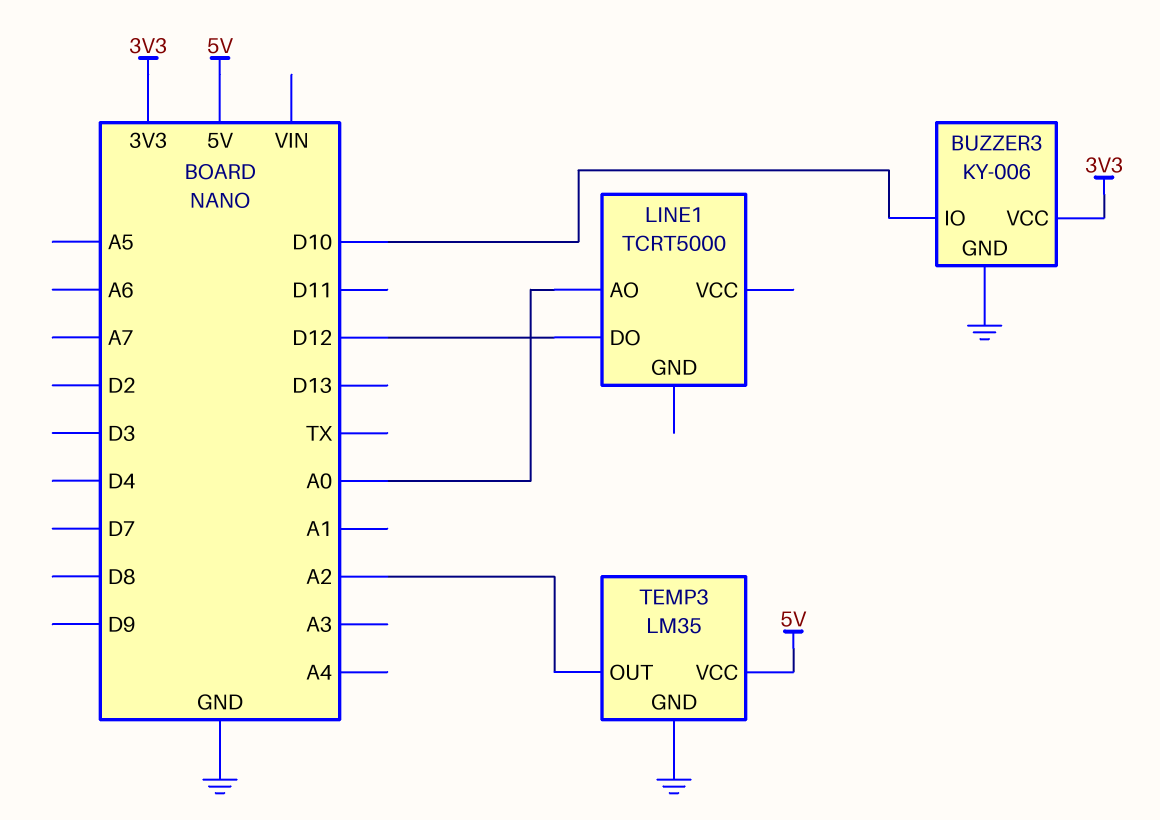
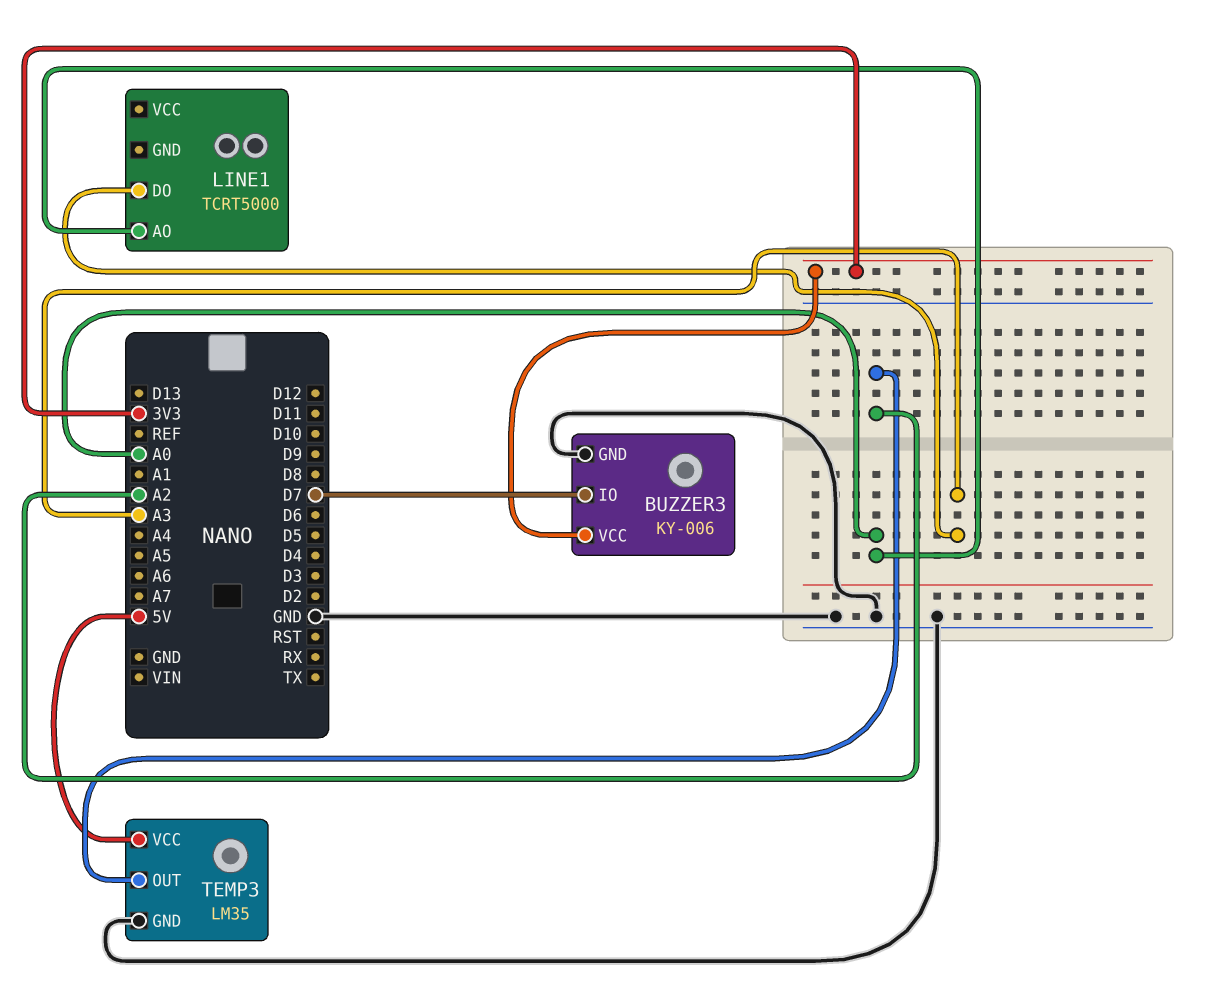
BUZZER3 pin IO: D10 -> D7
LINE1 pin DO: D12 -> A3

